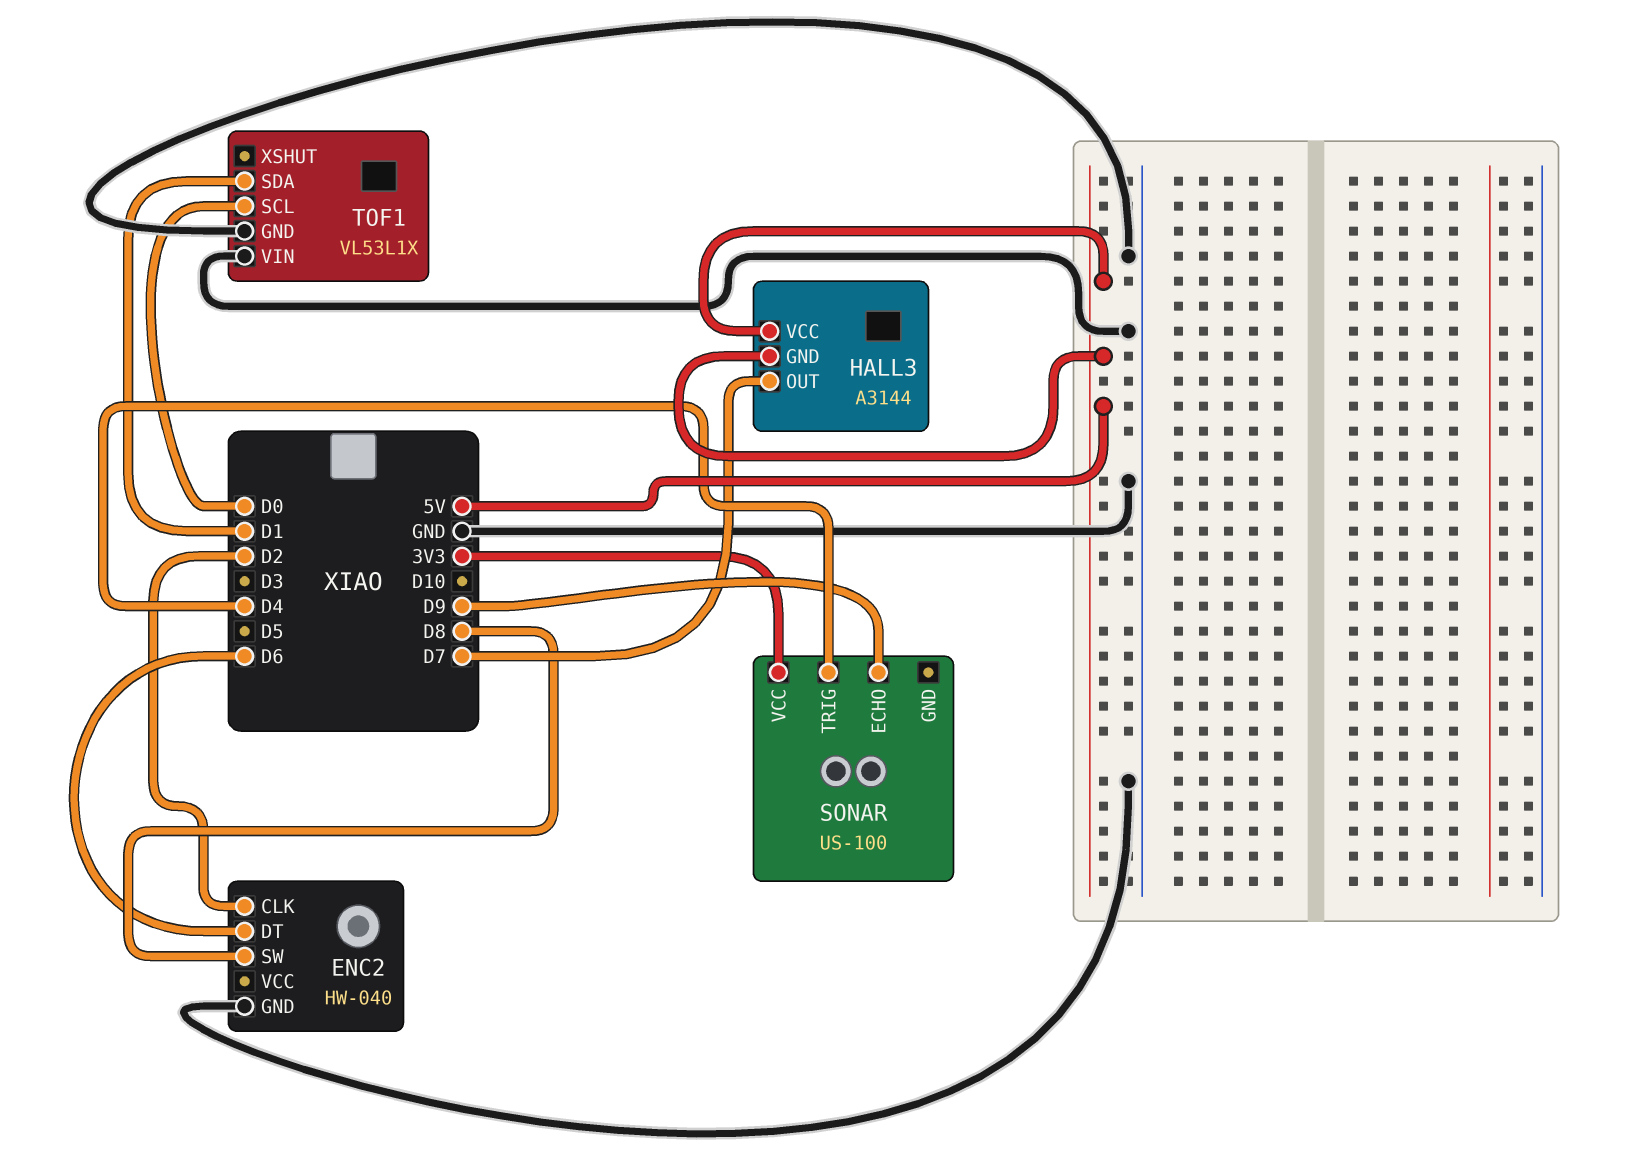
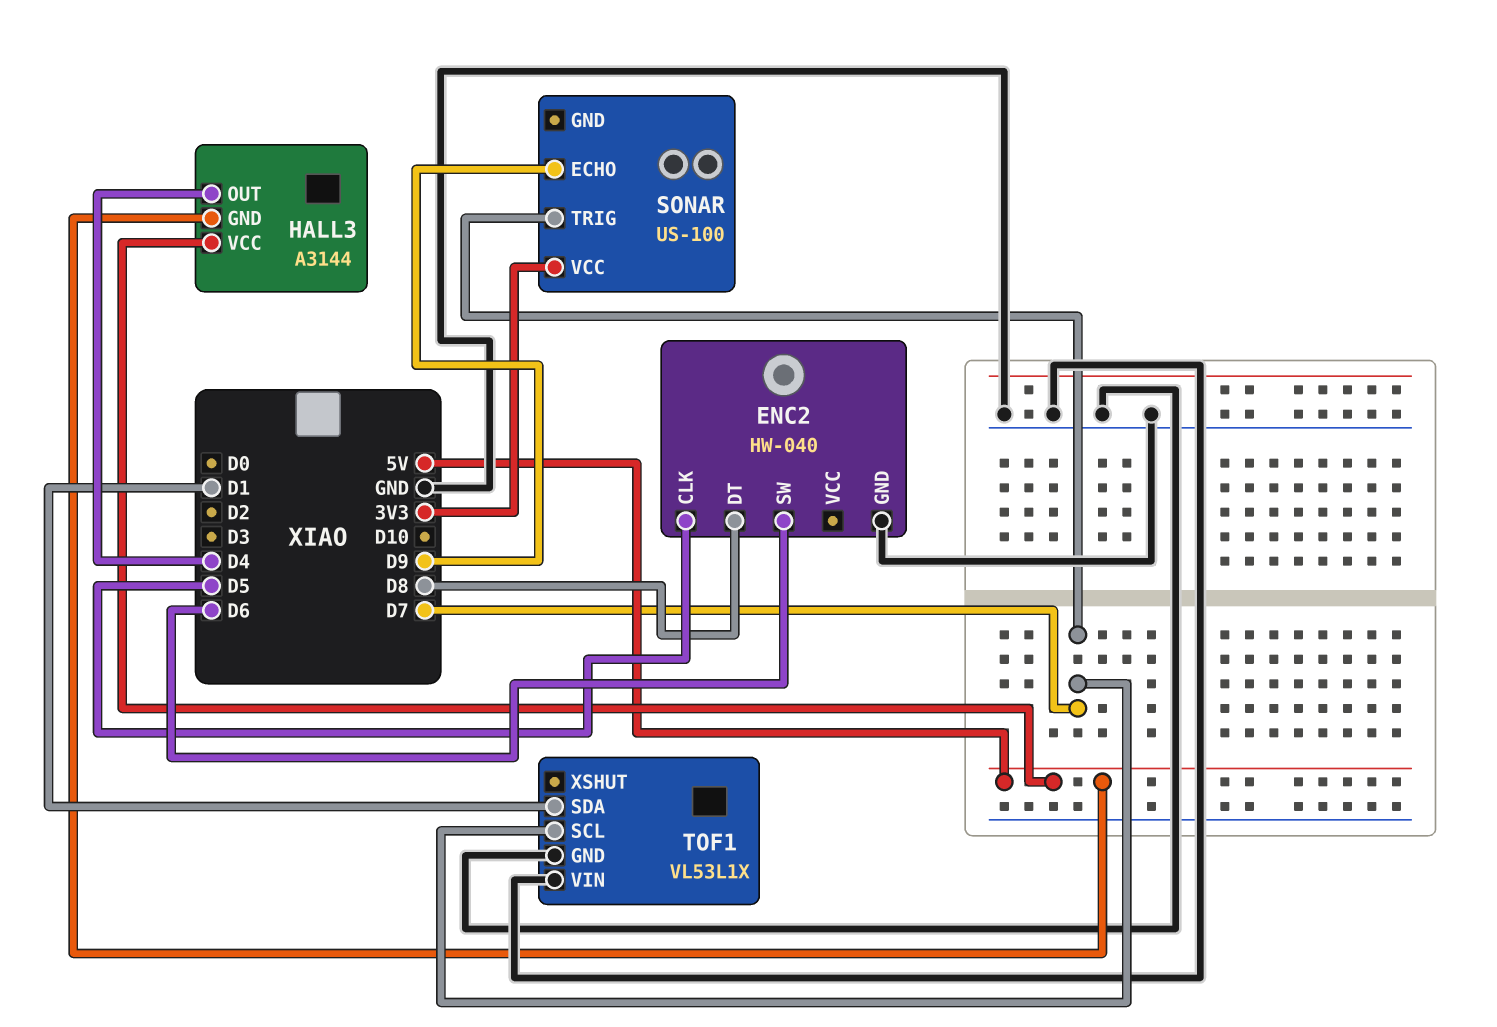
ENC2 pin CLK: D2 -> D5
ENC2 pin DT: D6 -> D8
ENC2 pin SW: D8 -> D6
HALL3 pin OUT: D7 -> D4
SONAR pin TRIG: D4 -> D7
TOF1 pin SCL: D0 -> D7

